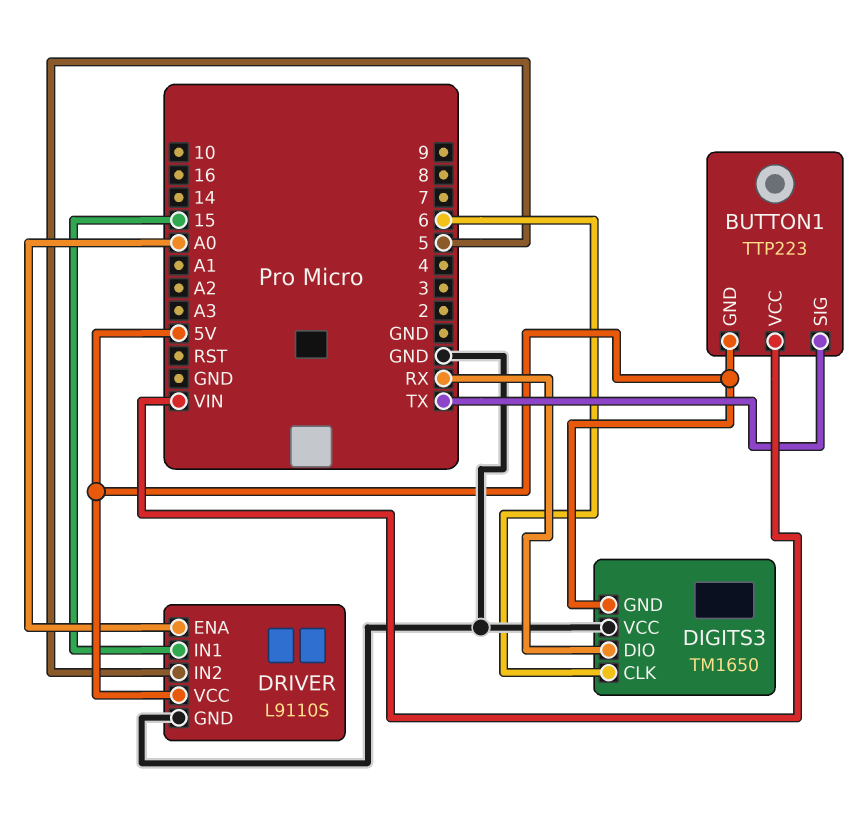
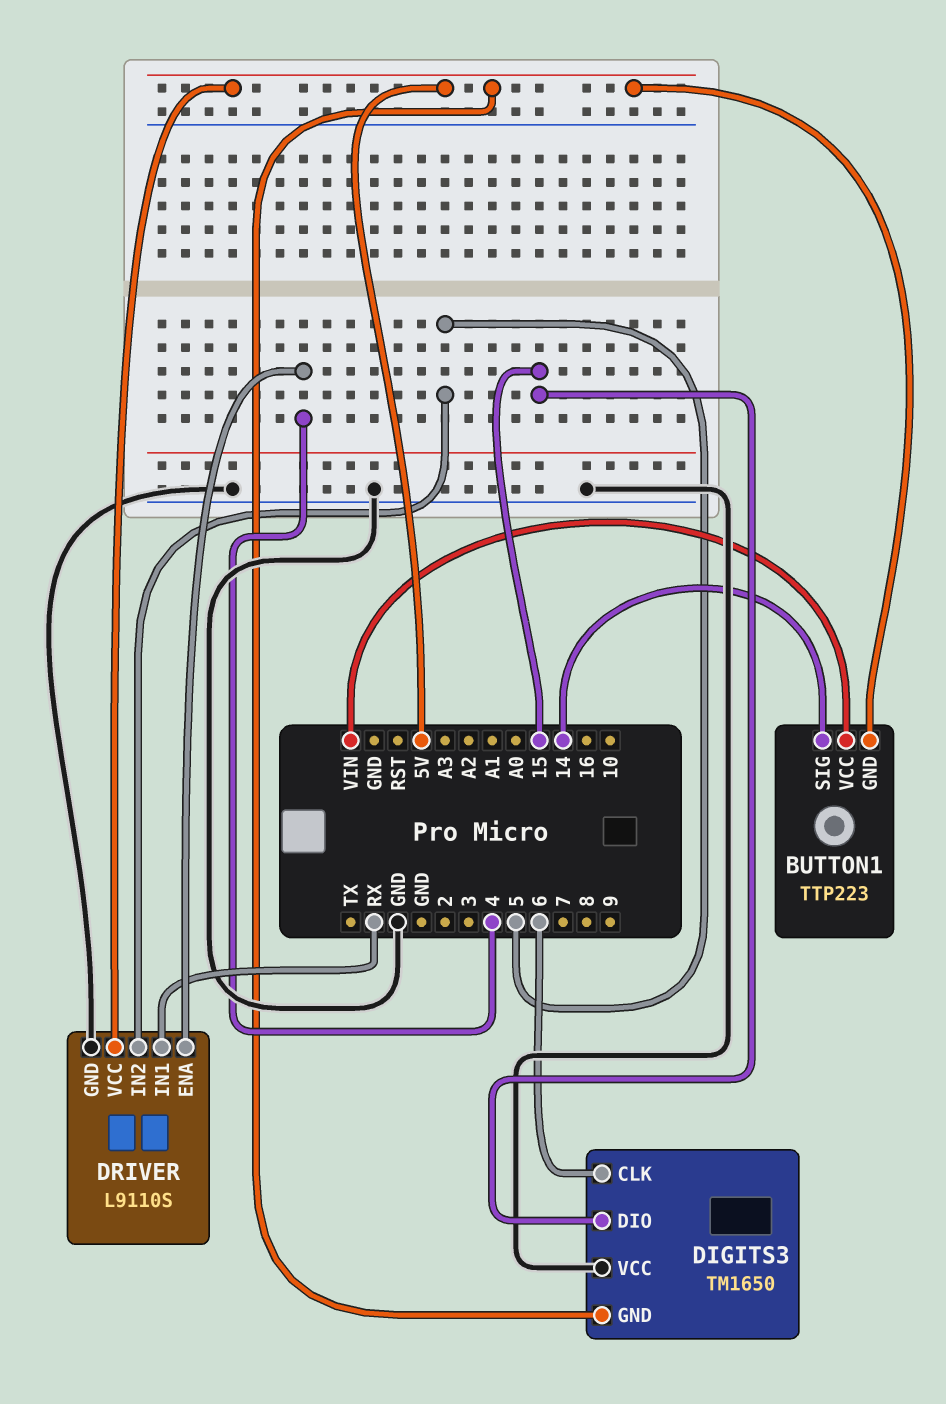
BUTTON1 pin SIG: TX -> 14
DIGITS3 pin DIO: RX -> 15
DRIVER pin ENA: A0 -> 4
DRIVER pin IN1: 15 -> RX

